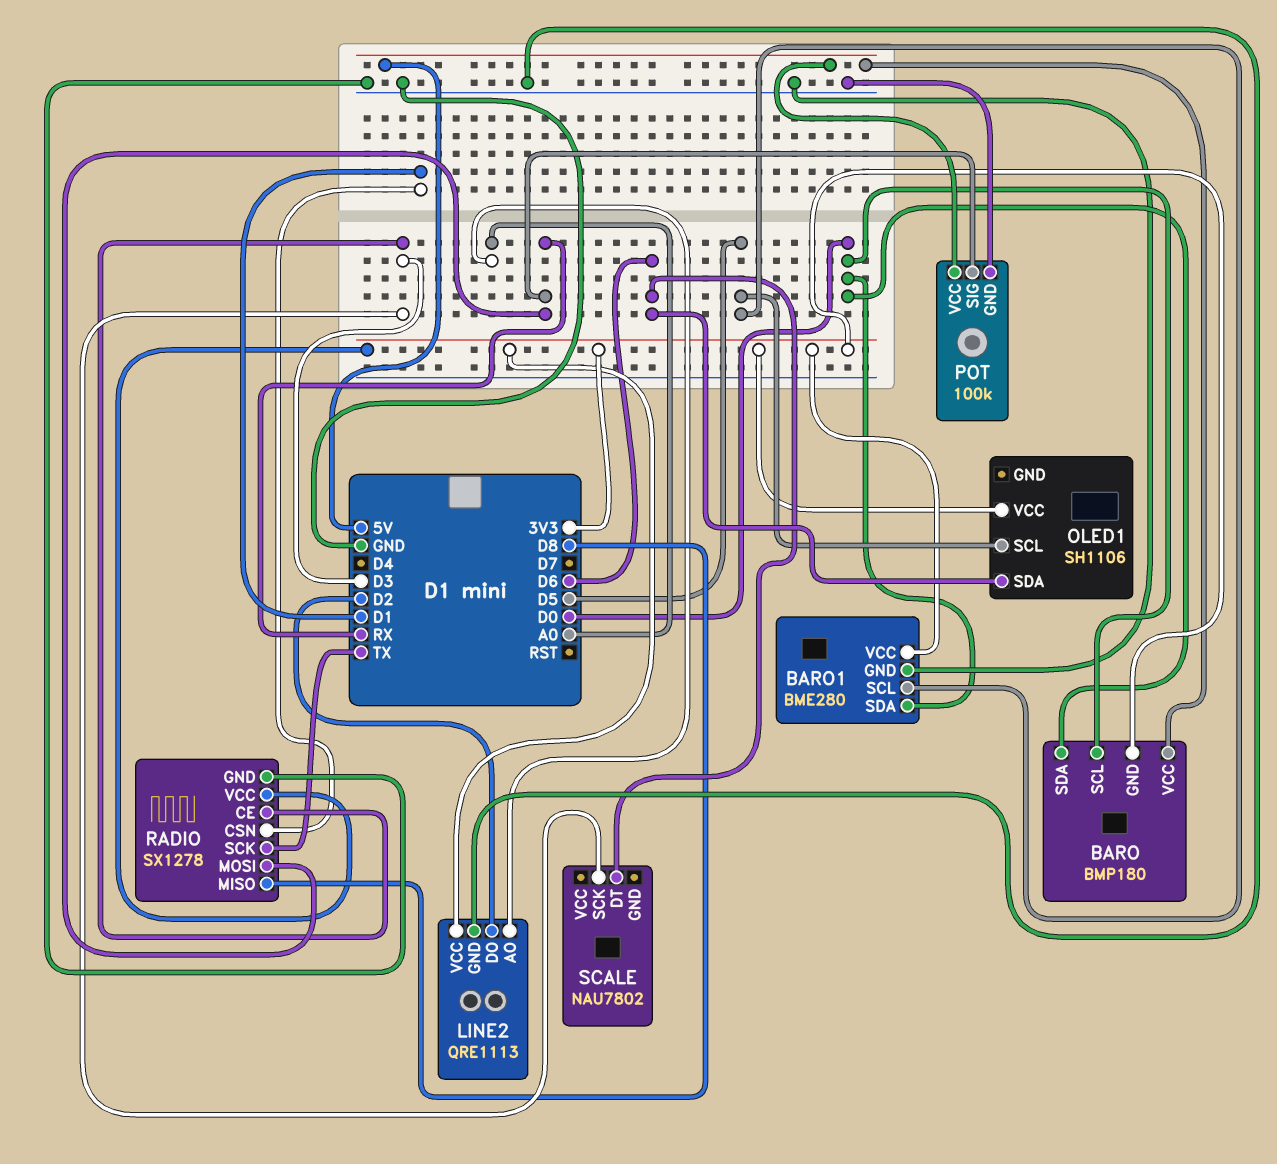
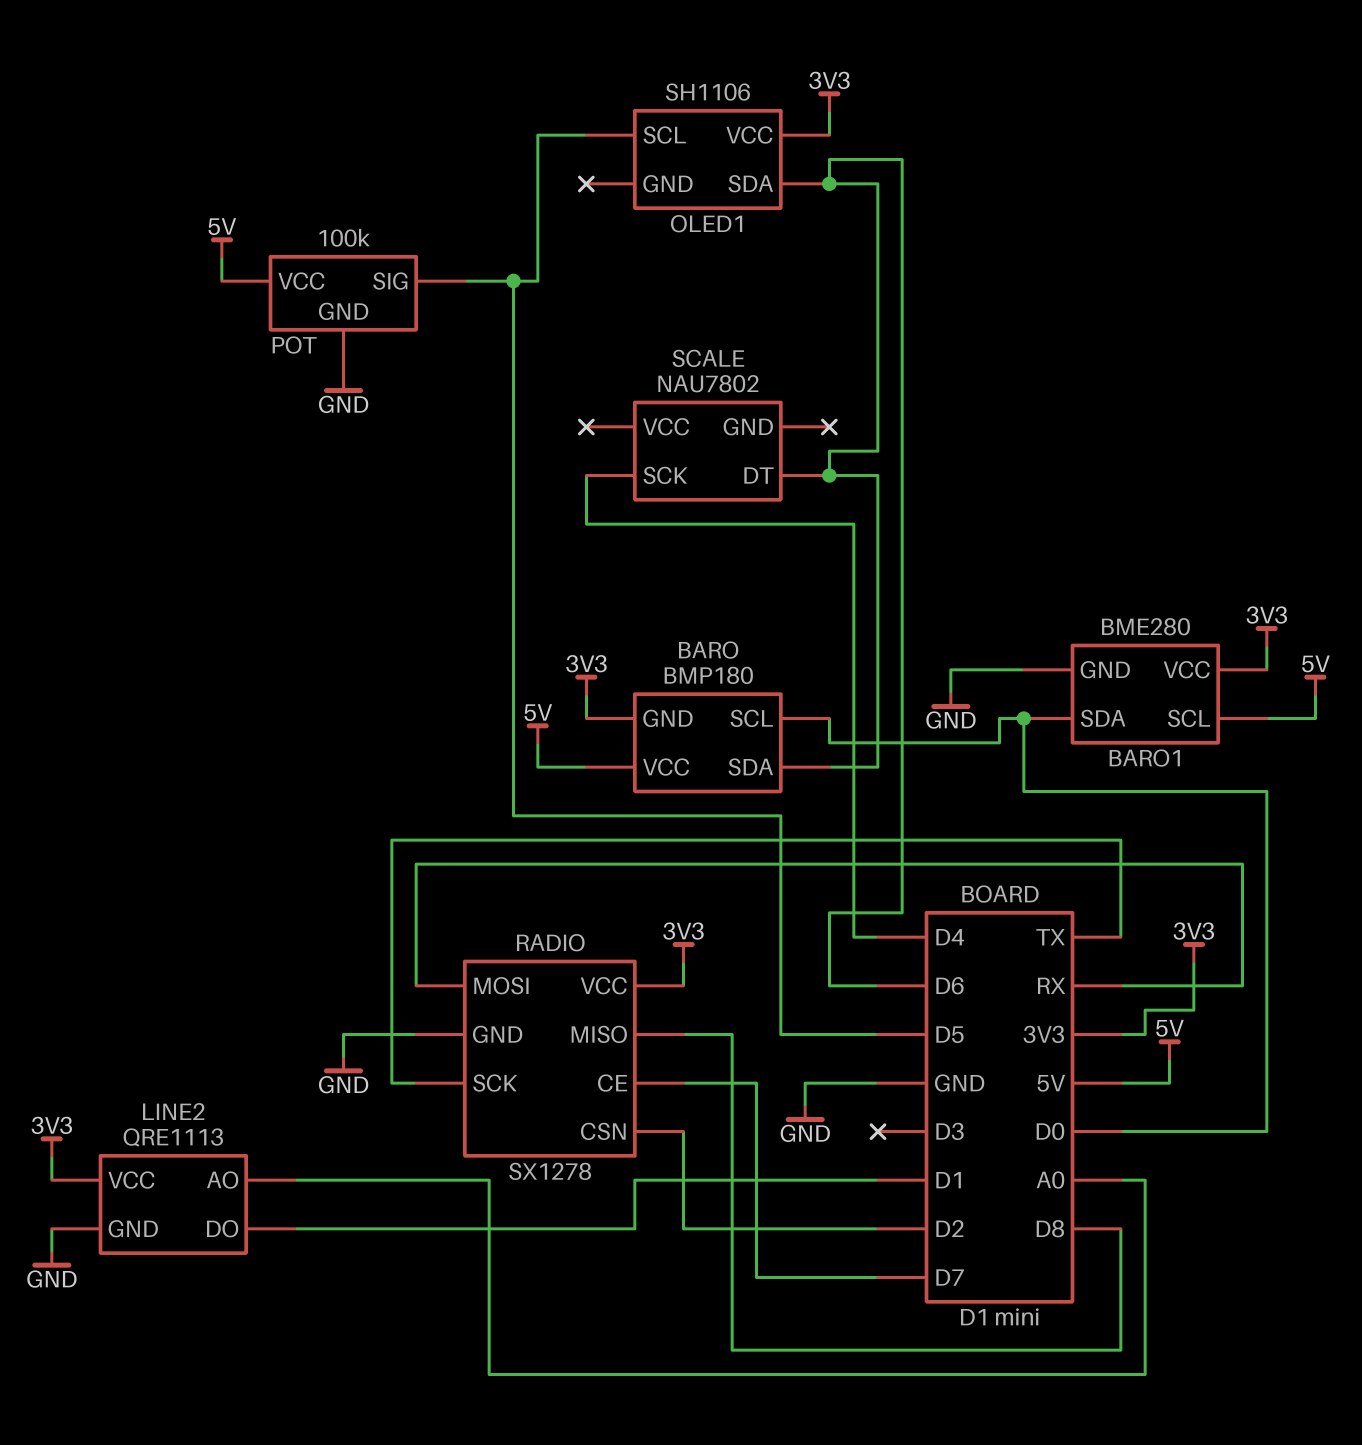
BARO pin SDA: D0 -> D6
BARO1 pin SCL: D5 -> 5V
LINE2 pin DO: D2 -> D1
POT pin SIG: RX -> D5
RADIO pin CE: D3 -> D7
RADIO pin CSN: D1 -> D2
SCALE pin SCK: D3 -> D4

